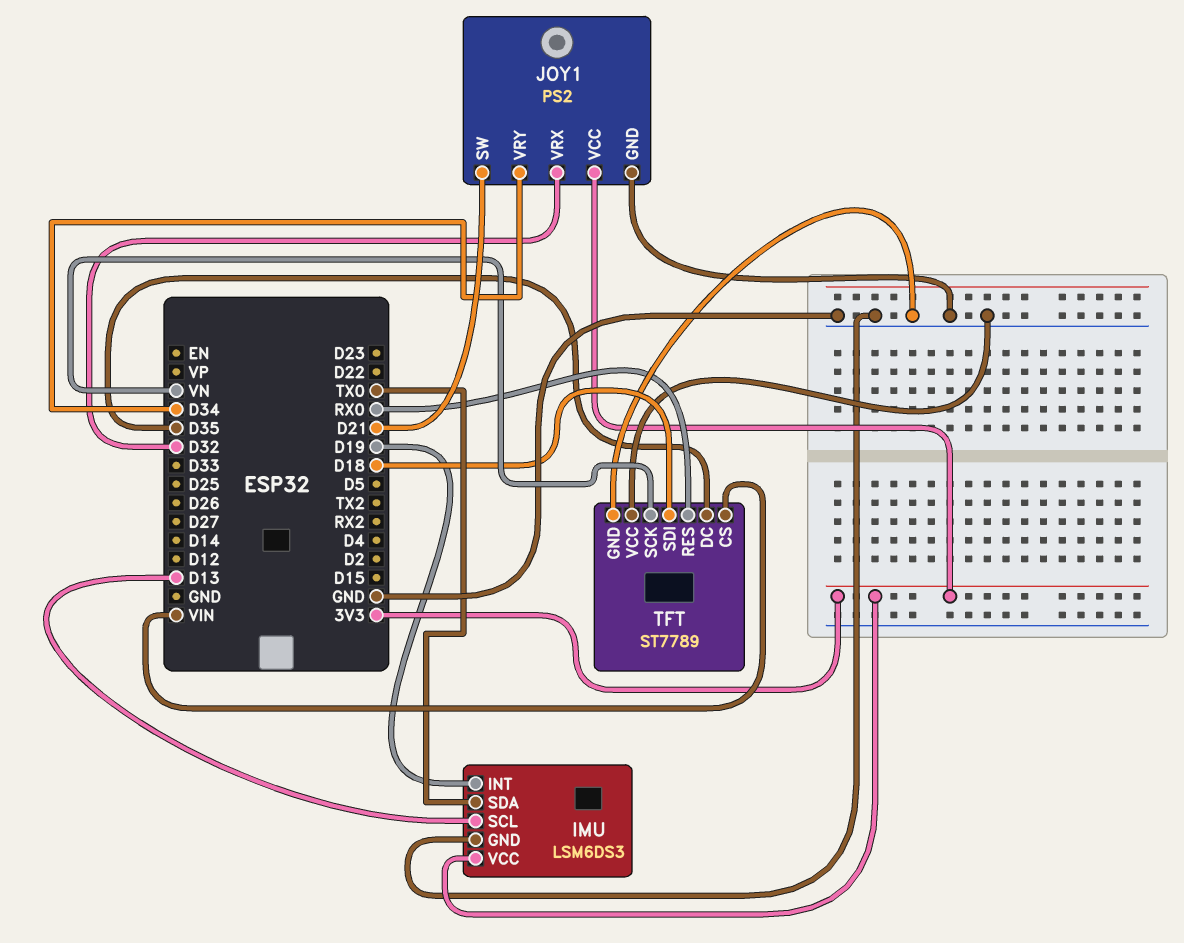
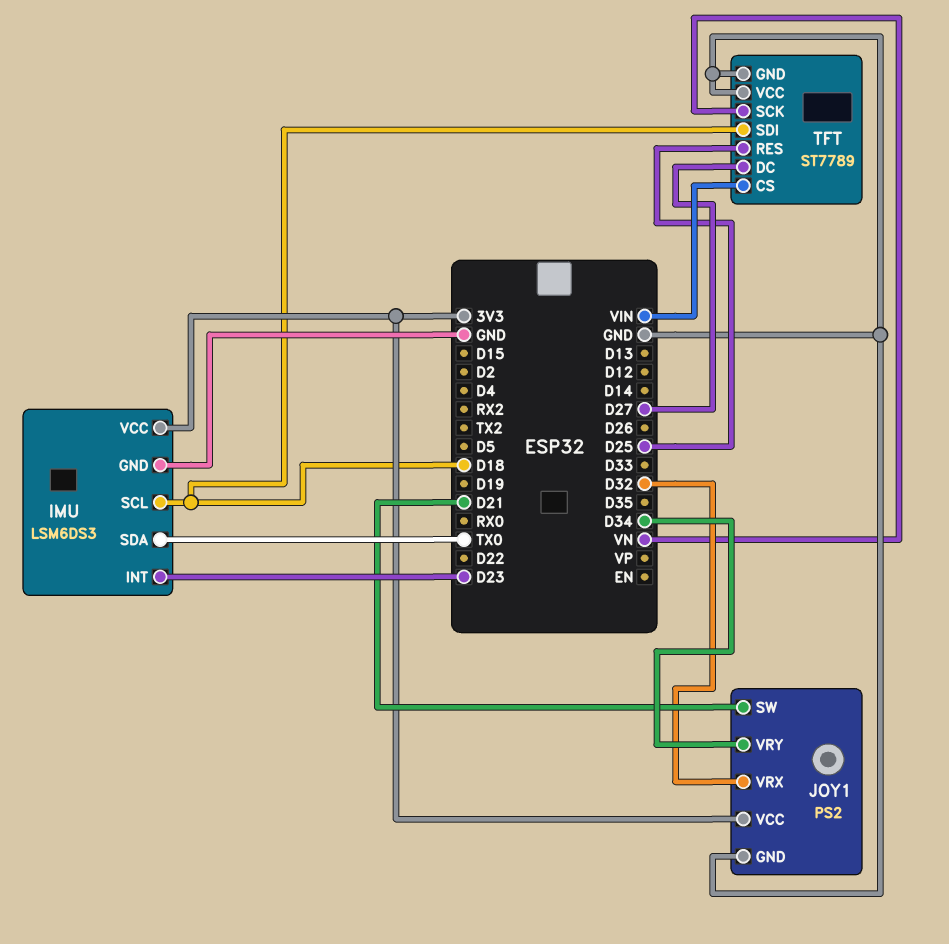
IMU pin INT: D19 -> D23
IMU pin SCL: D13 -> D18
TFT pin DC: D35 -> D27
TFT pin RES: RX0 -> D25

